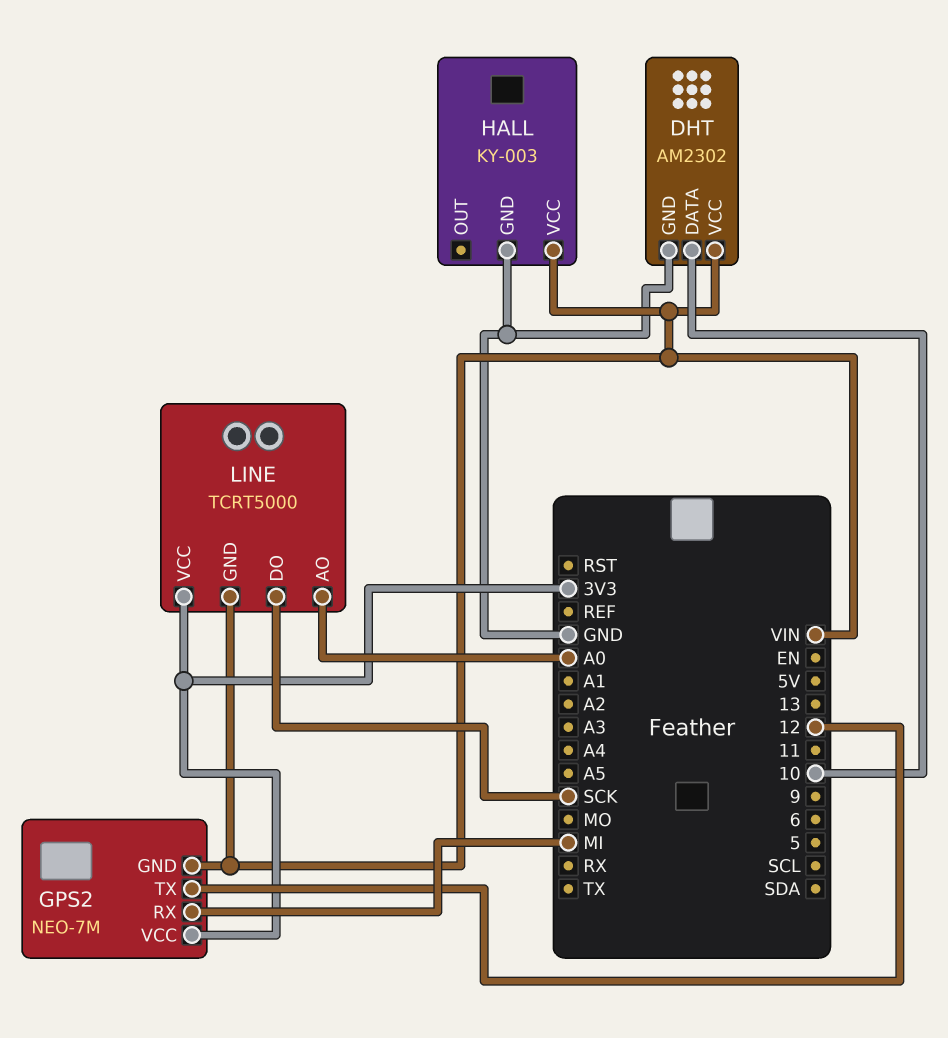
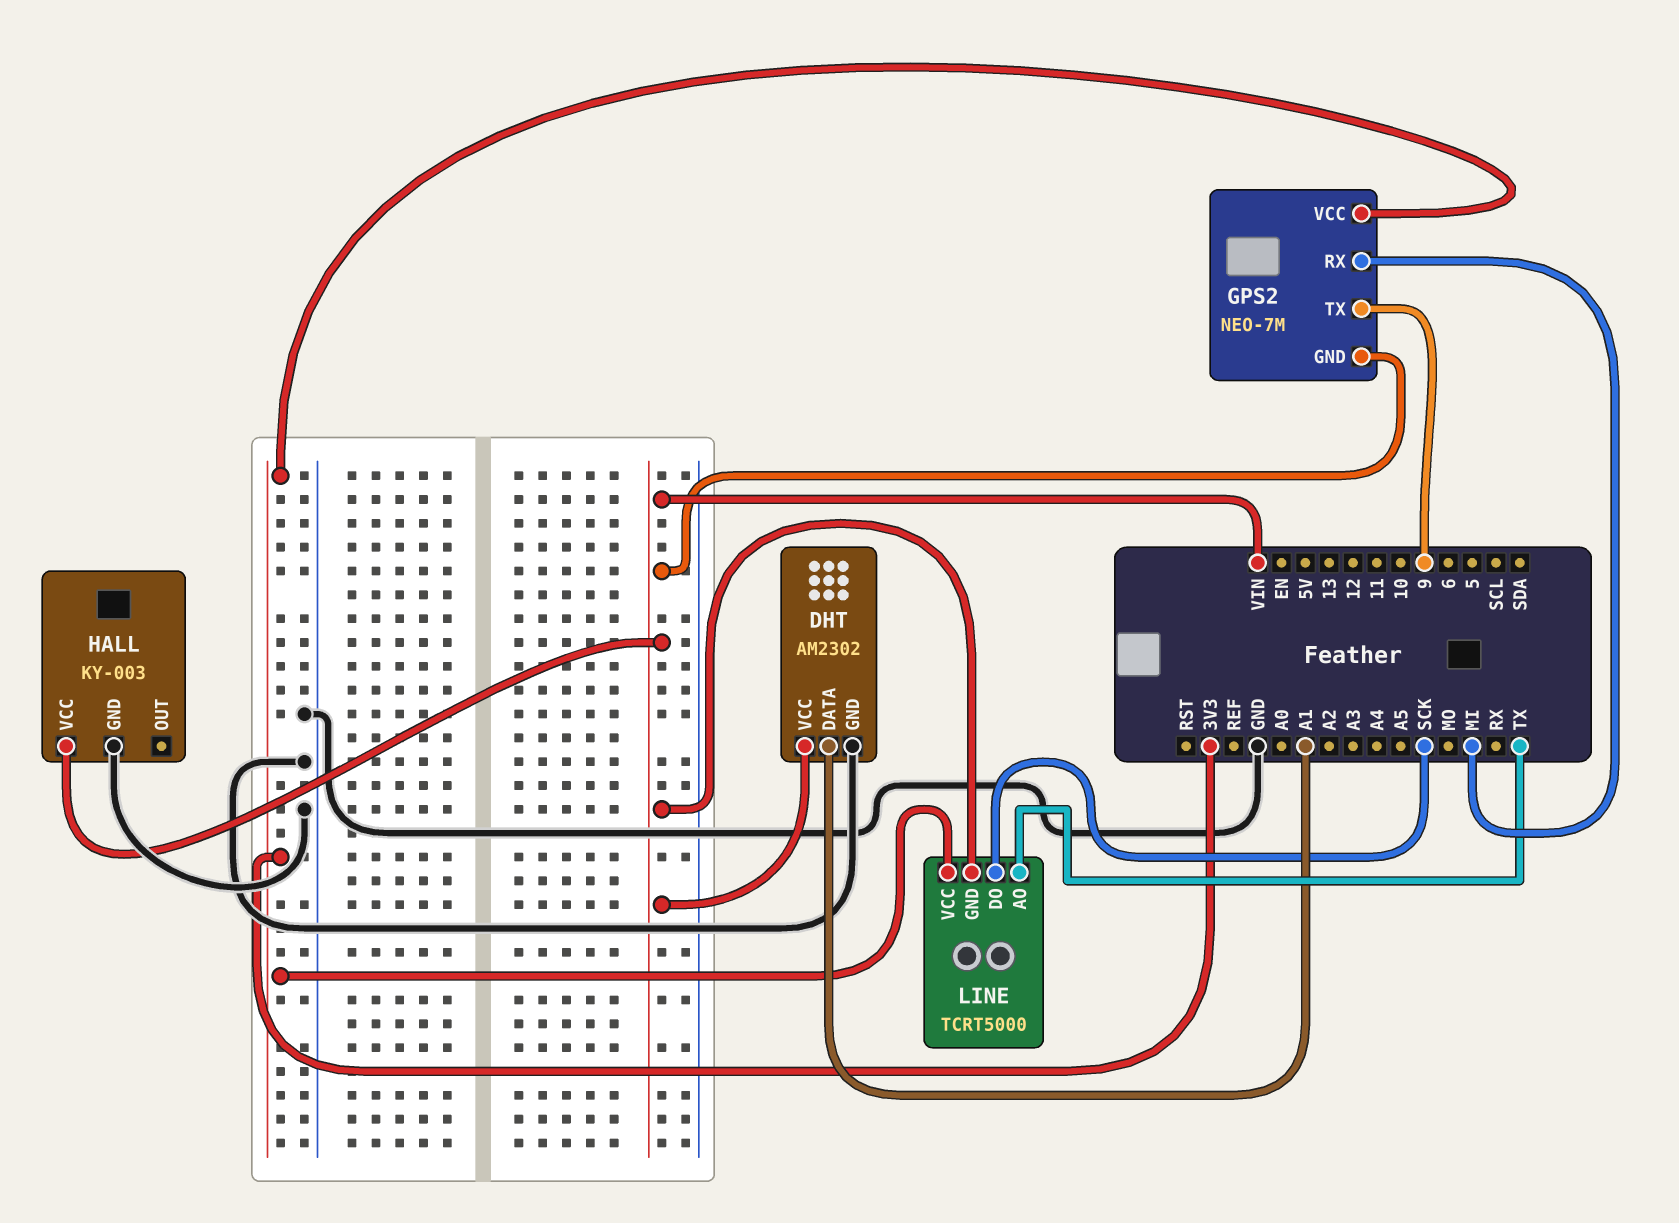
DHT pin DATA: 10 -> A1
GPS2 pin TX: 12 -> 9
LINE pin AO: A0 -> TX

